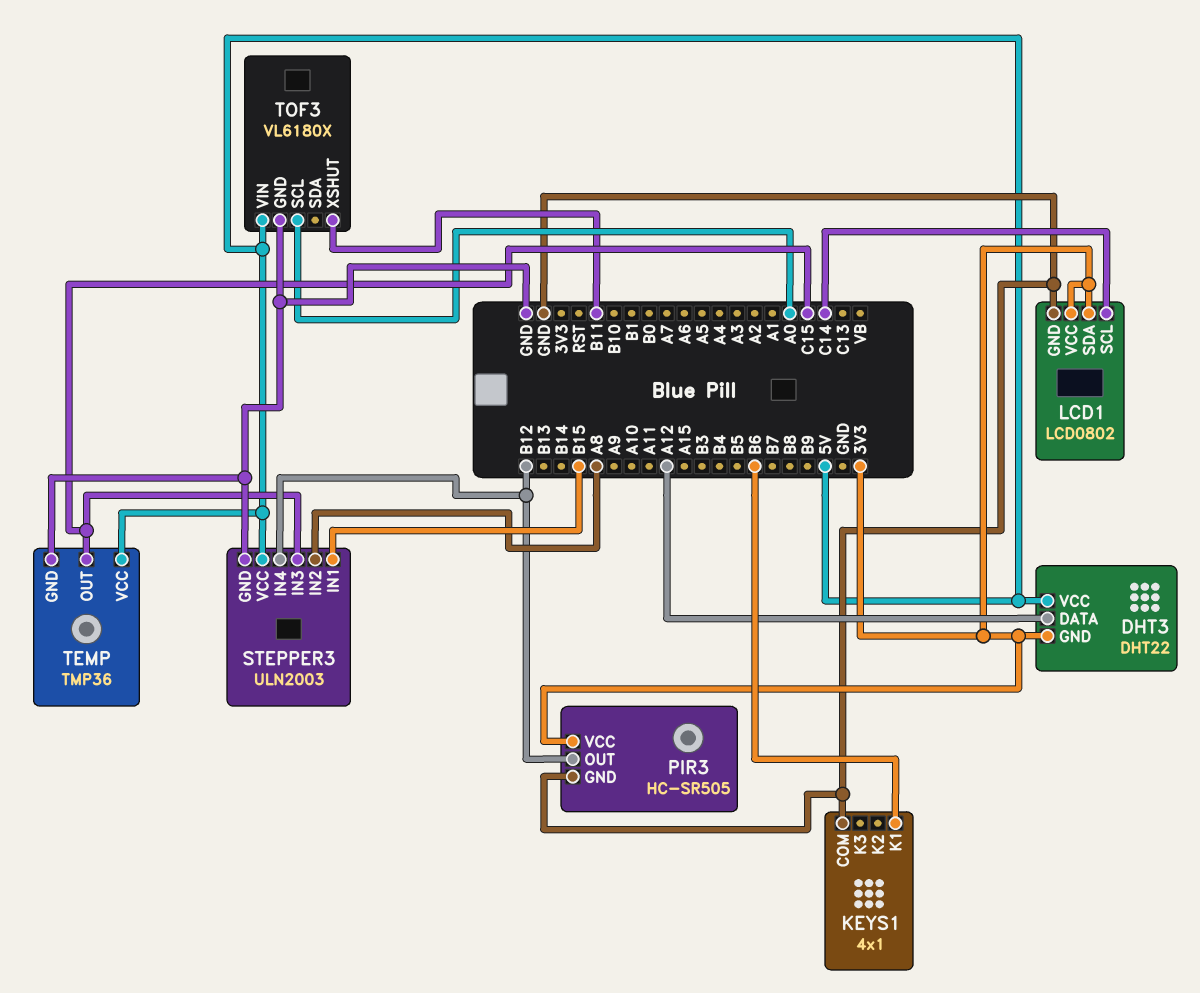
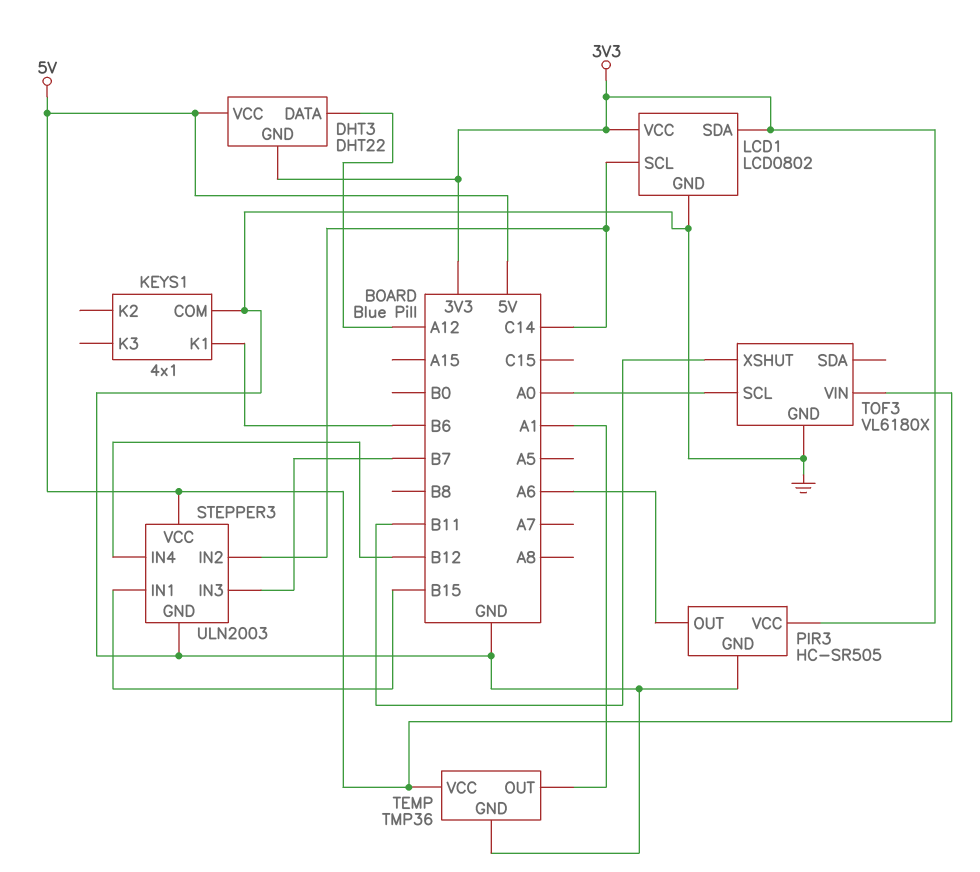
PIR3 pin OUT: B12 -> A6
STEPPER3 pin IN2: A8 -> C14
STEPPER3 pin IN3: C15 -> B7
TEMP pin OUT: C15 -> A1

